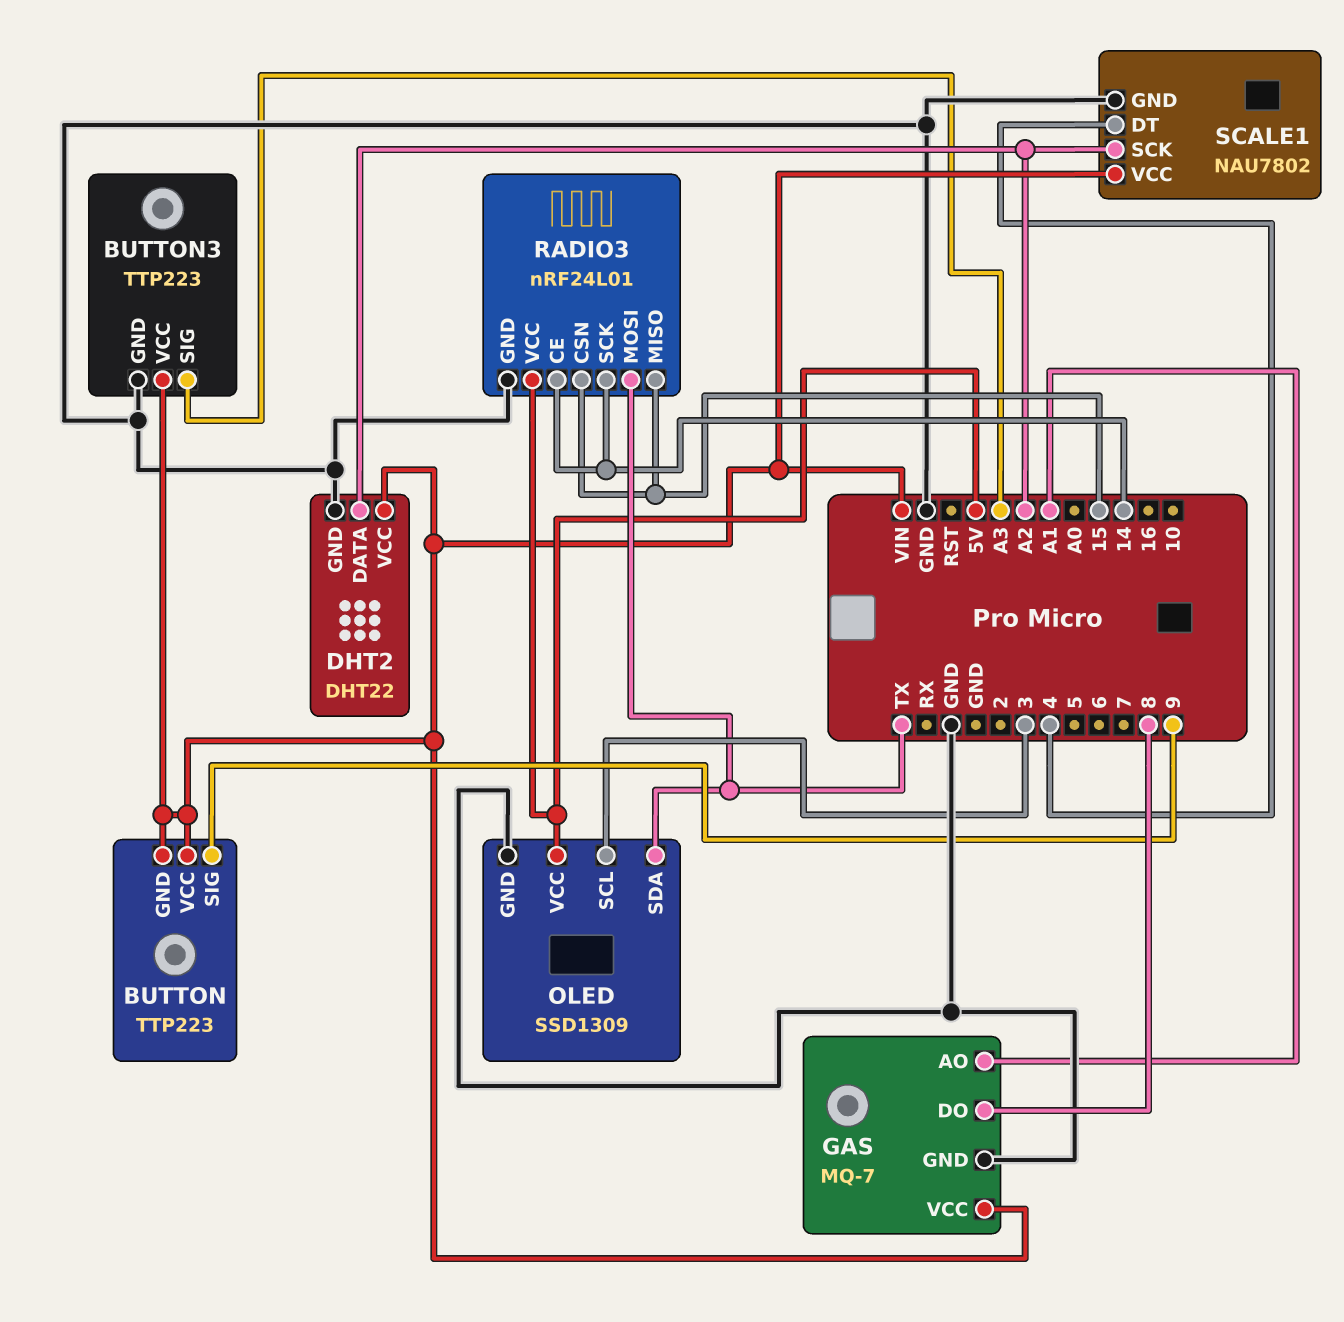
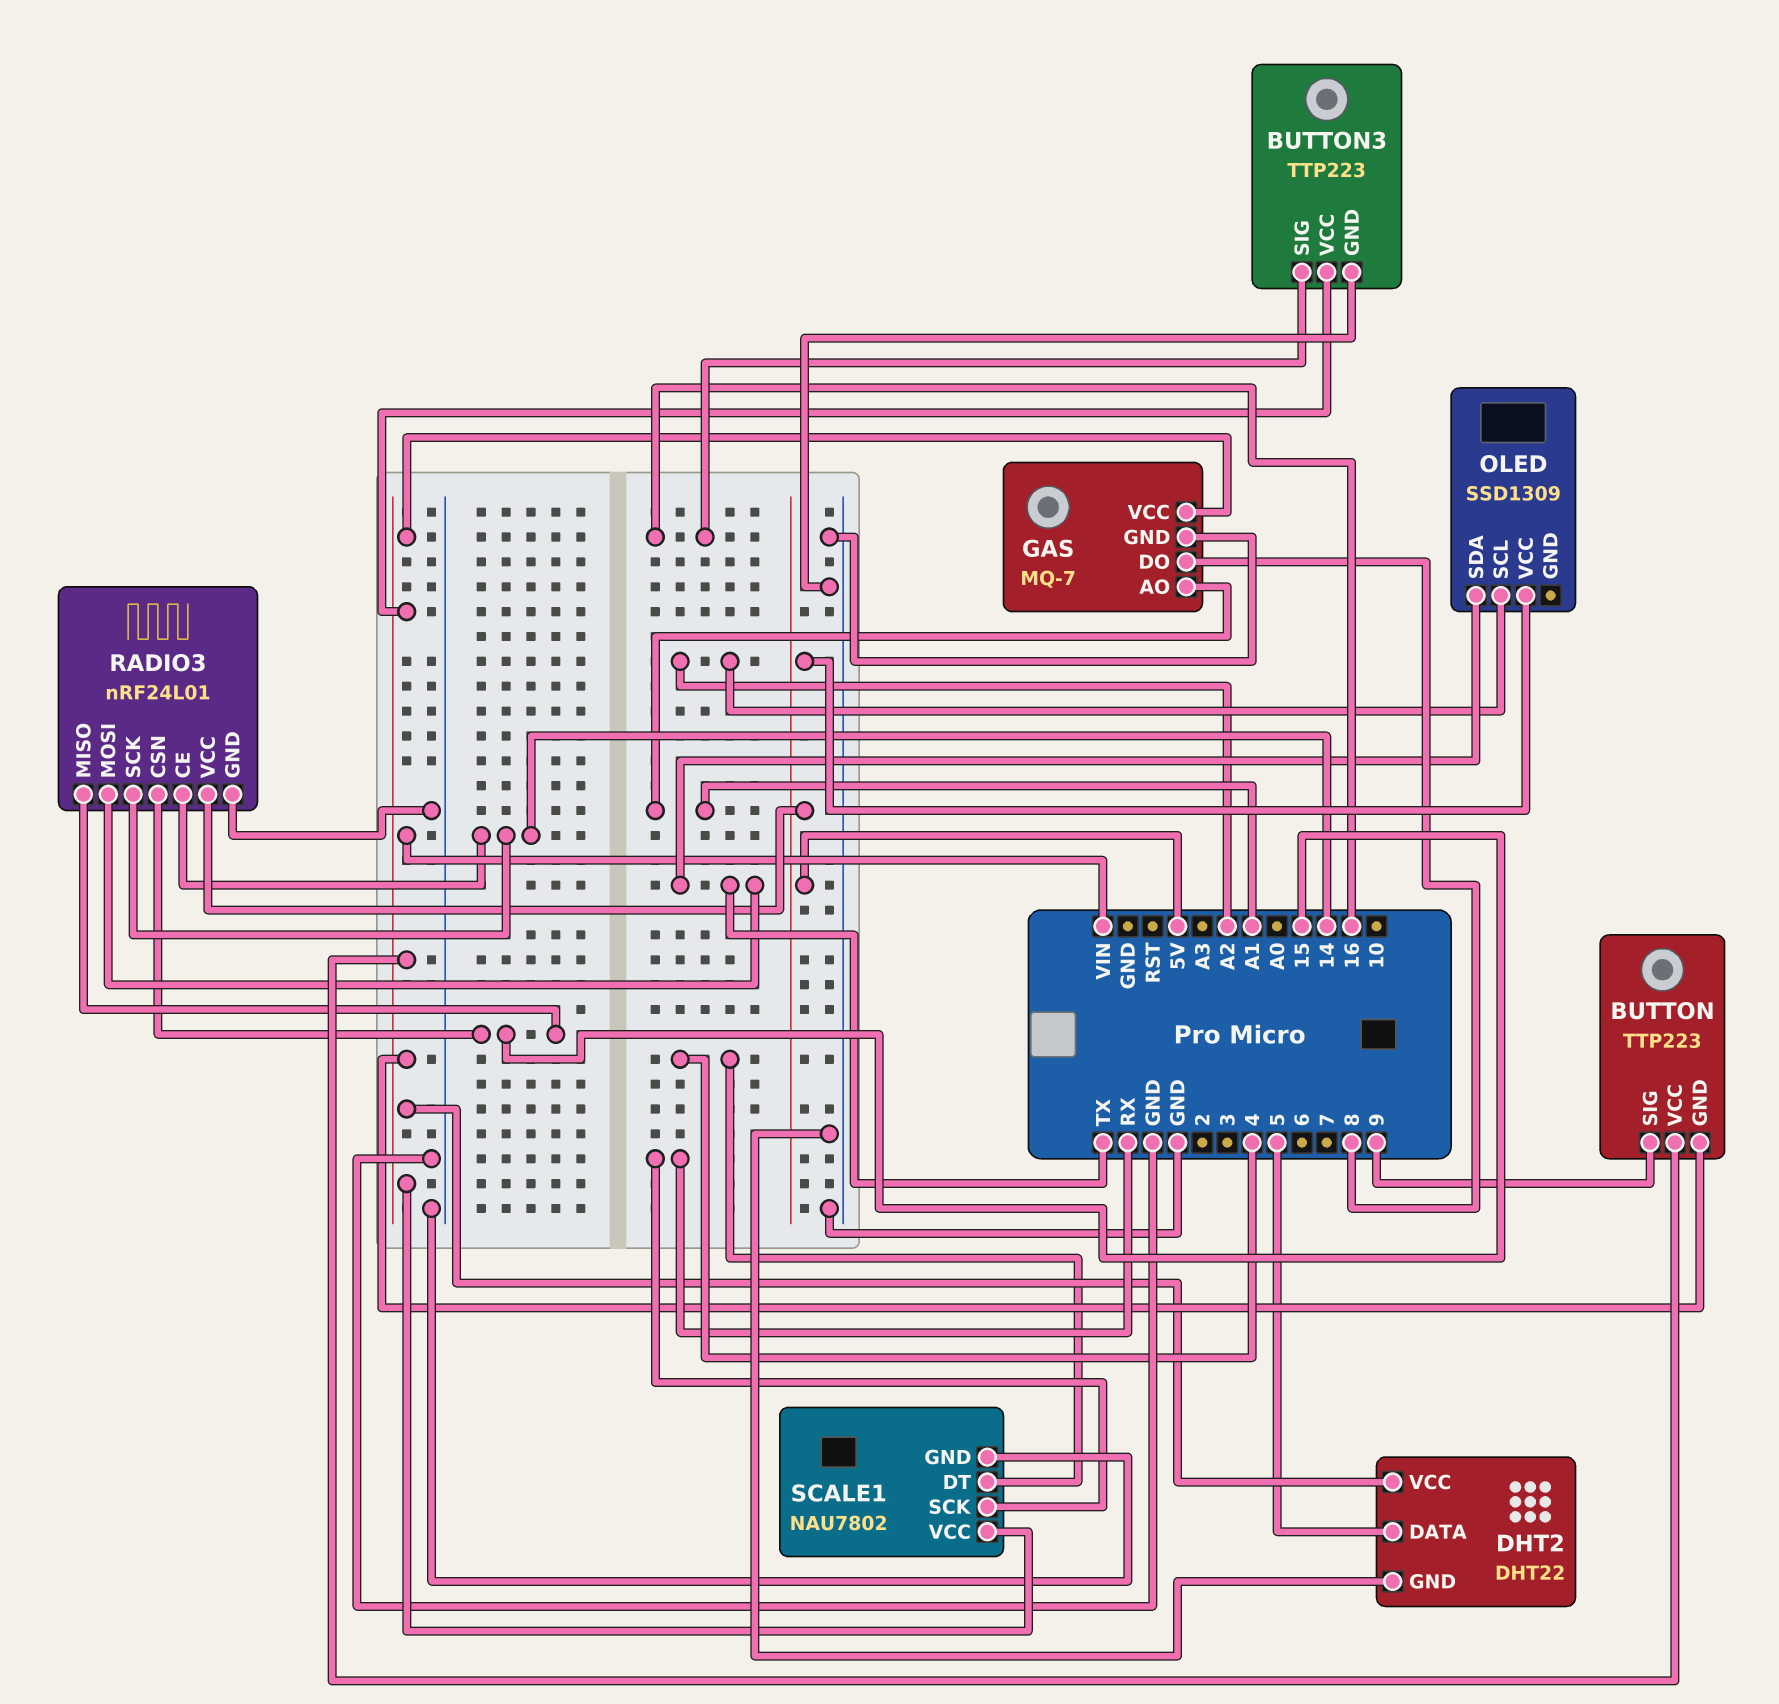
BUTTON3 pin SIG: A3 -> 16
DHT2 pin DATA: A2 -> 5
OLED pin GND: GND -> none
OLED pin SCL: 3 -> A2
SCALE1 pin SCK: A2 -> RX

